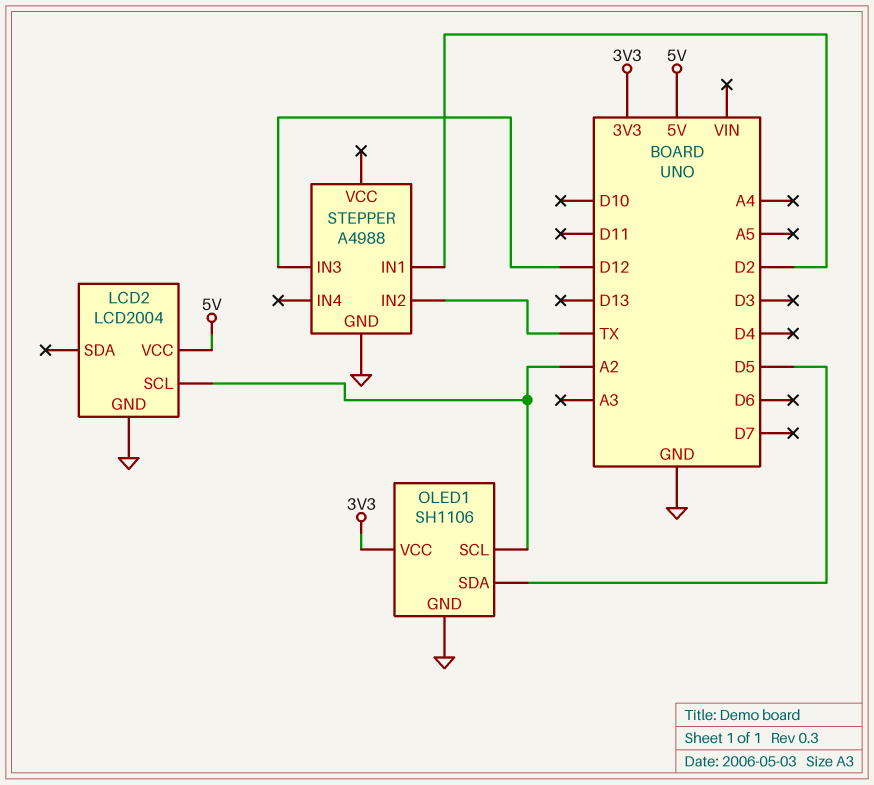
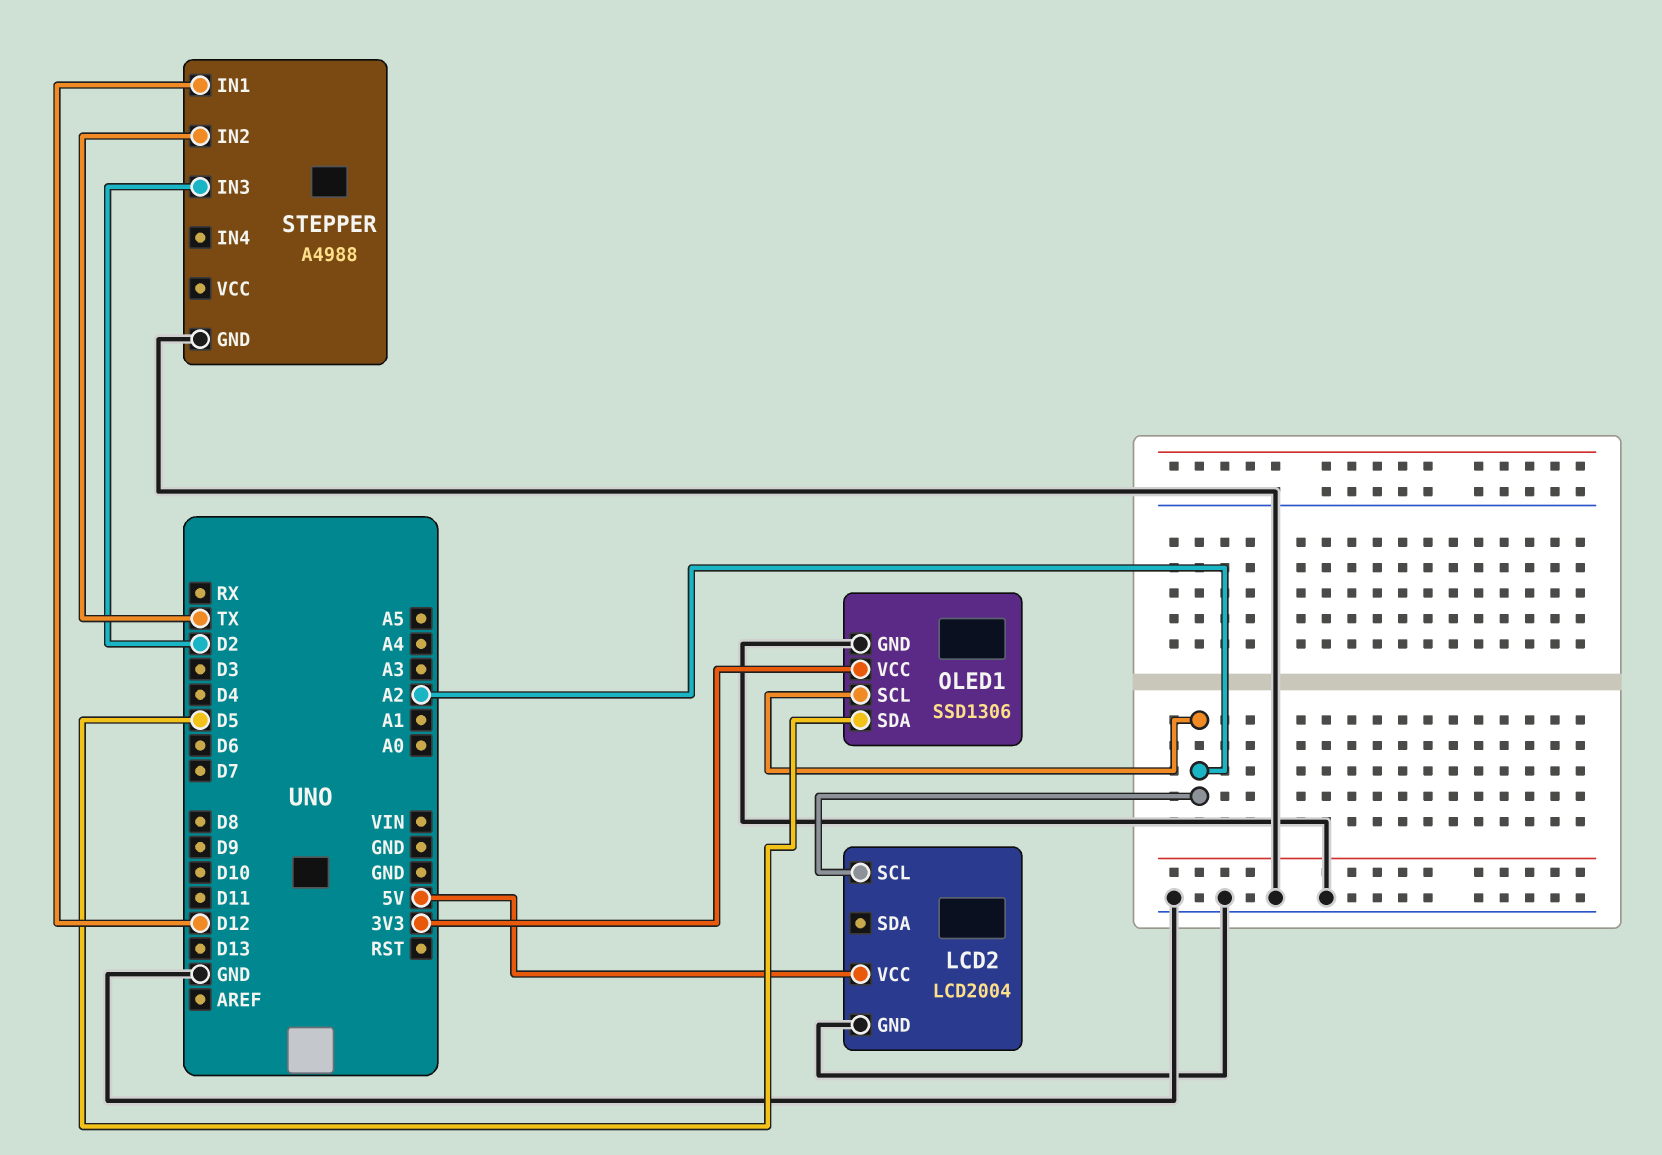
OLED1: SH1106 -> SSD1306
STEPPER pin IN1: D2 -> D12
STEPPER pin IN3: D12 -> D2

